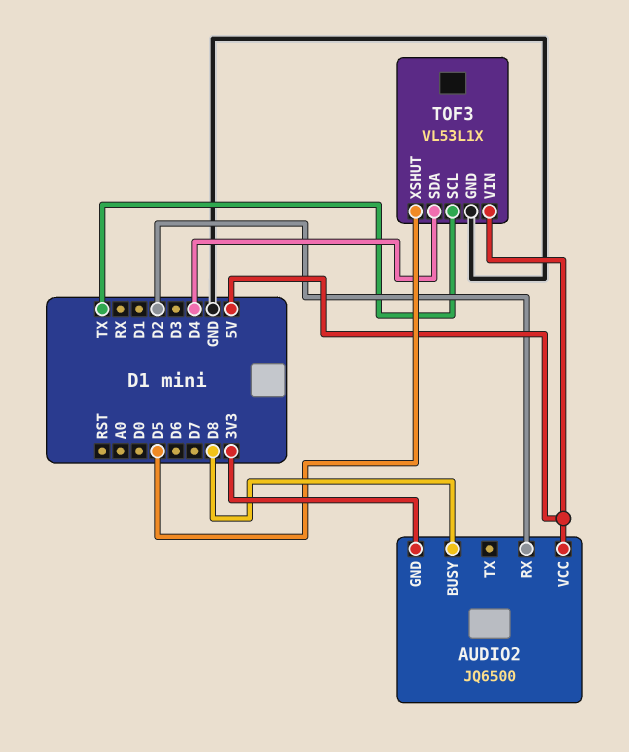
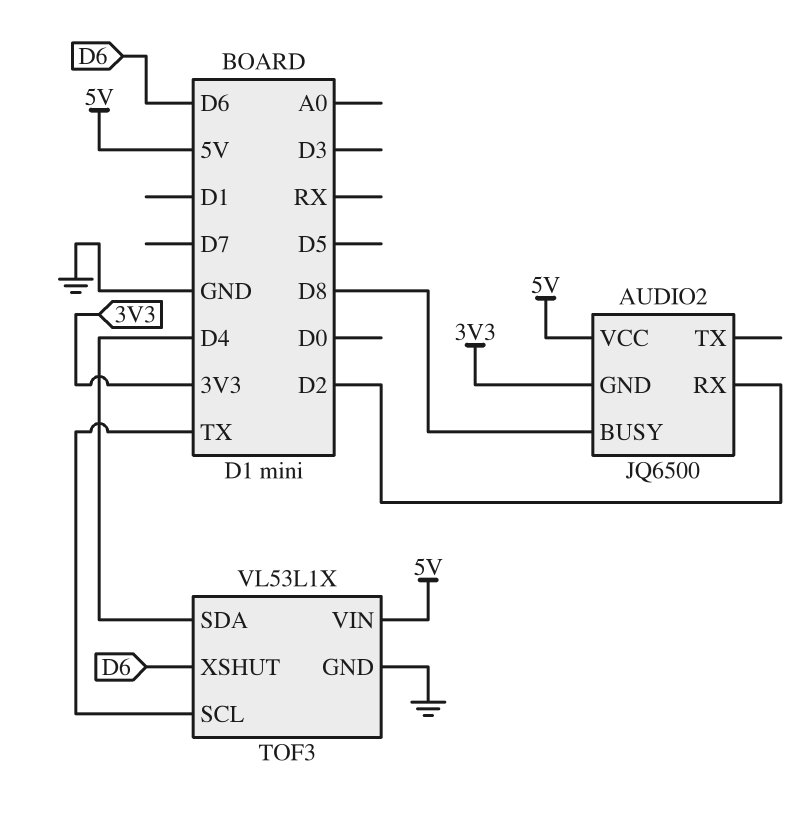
TOF3 pin XSHUT: D5 -> D6

